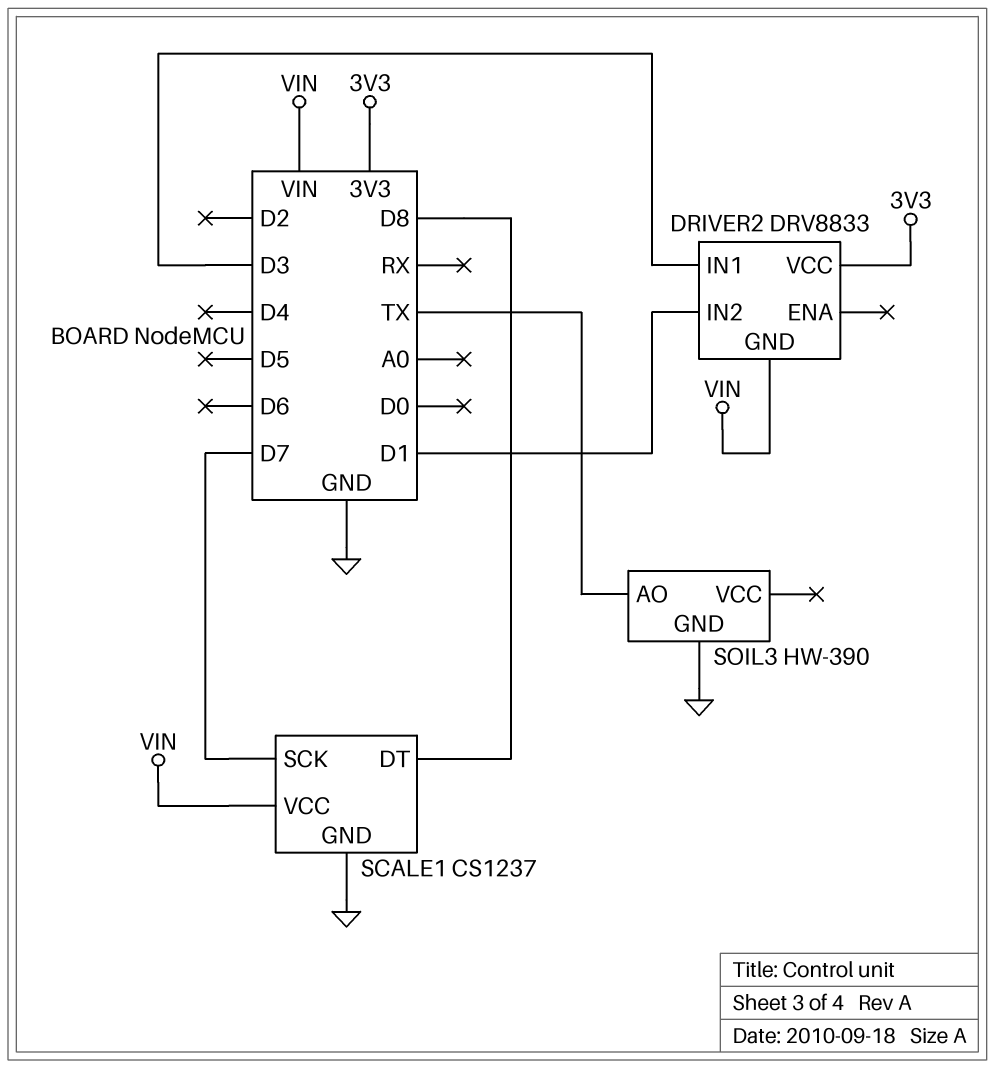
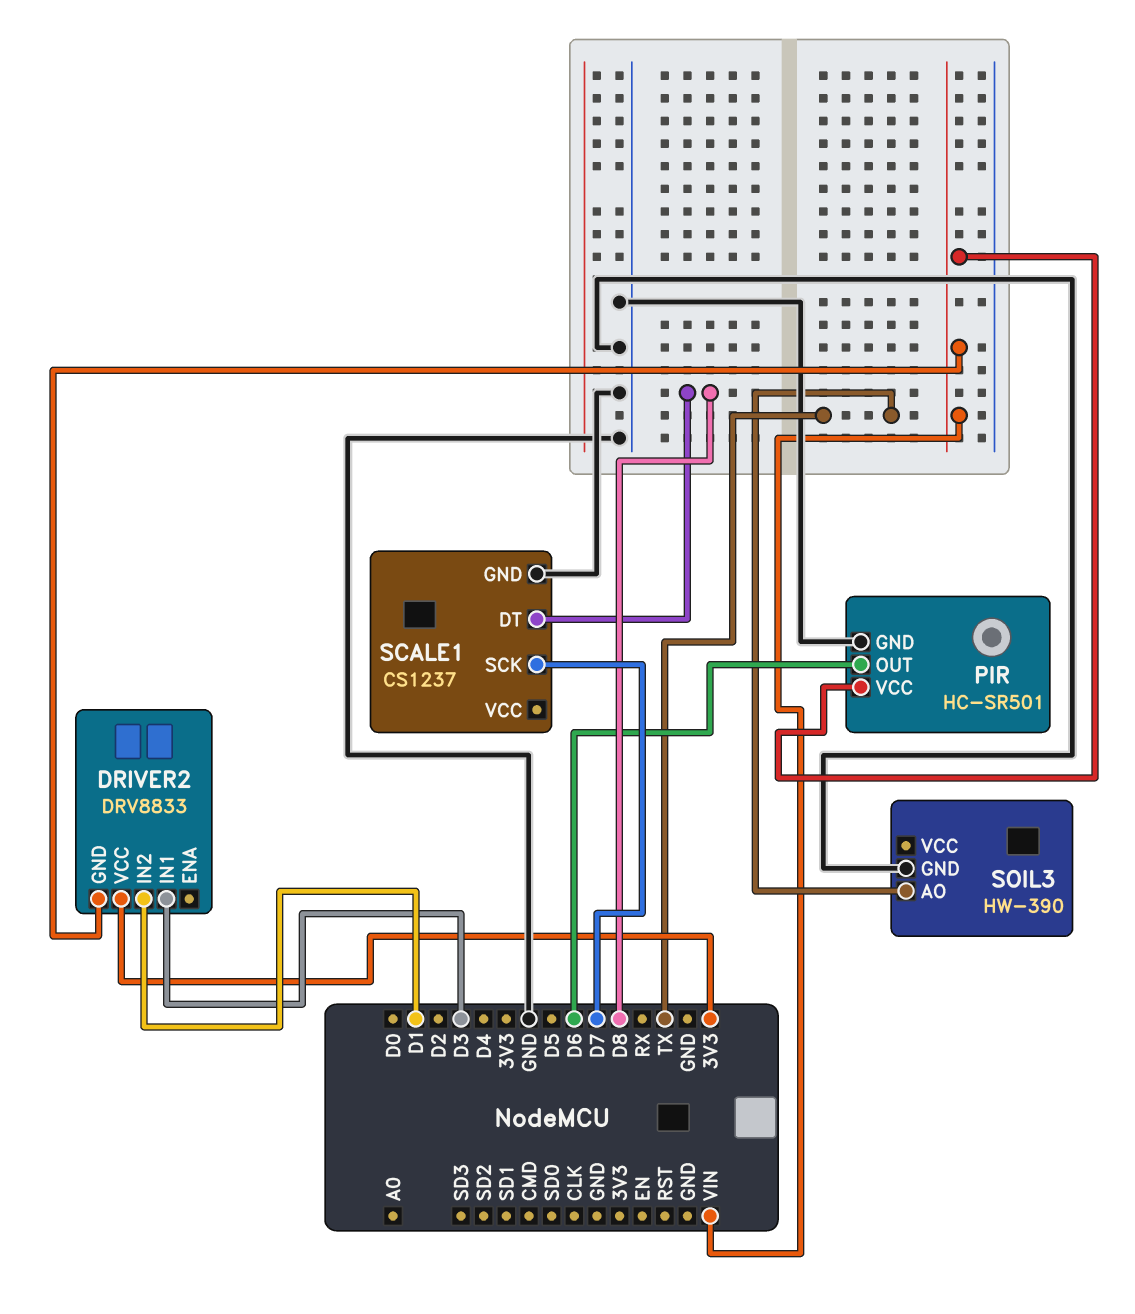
PIR: none -> HC-SR501
PIR pin GND: none -> GND
PIR pin OUT: none -> D6
PIR pin VCC: none -> VIN
SCALE1 pin VCC: VIN -> none

